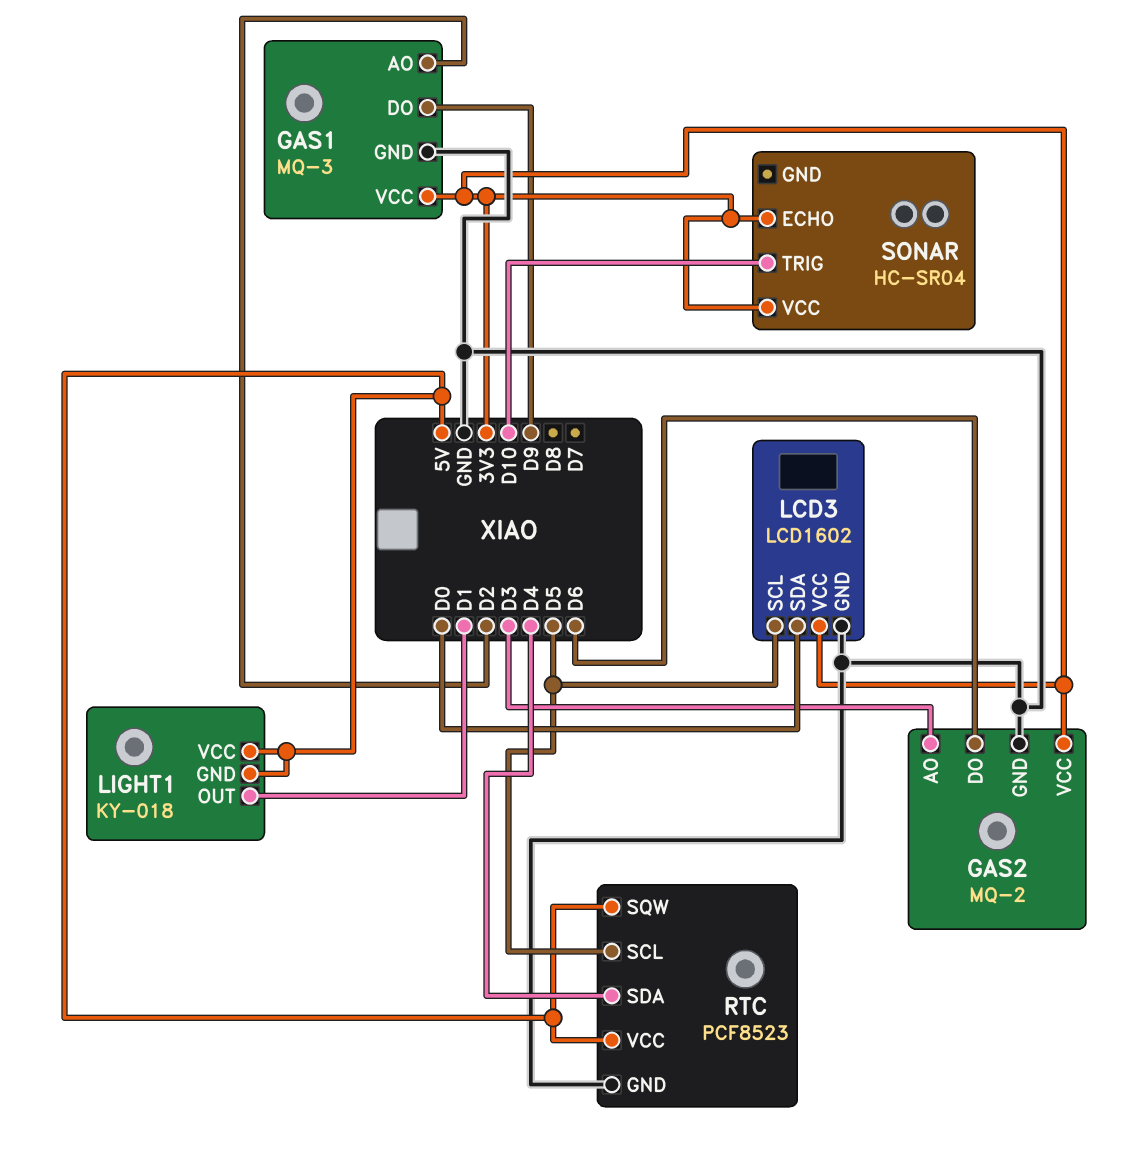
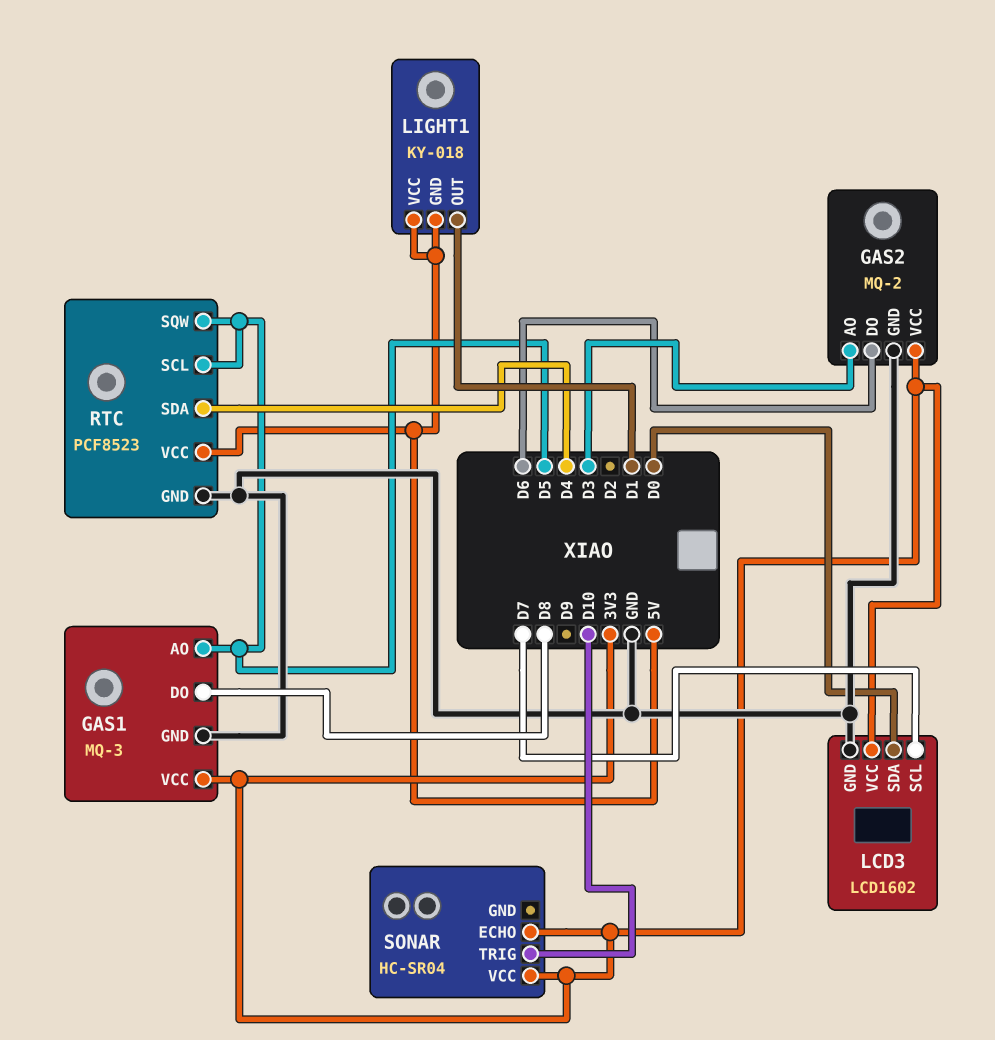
GAS1 pin AO: D2 -> D5
GAS1 pin DO: D9 -> D8
LCD3 pin SCL: D5 -> D7
RTC pin SQW: 5V -> D5

